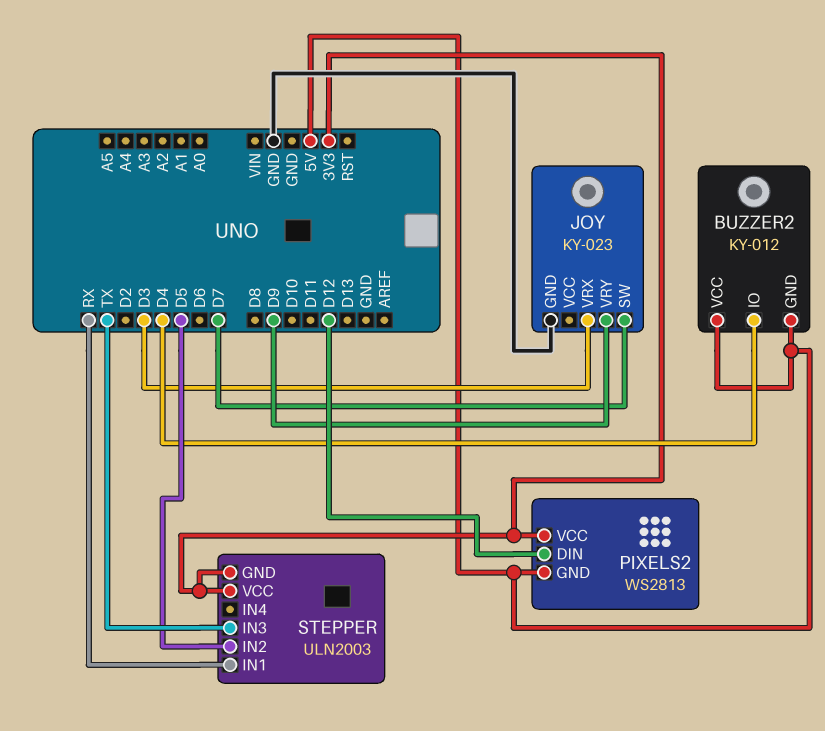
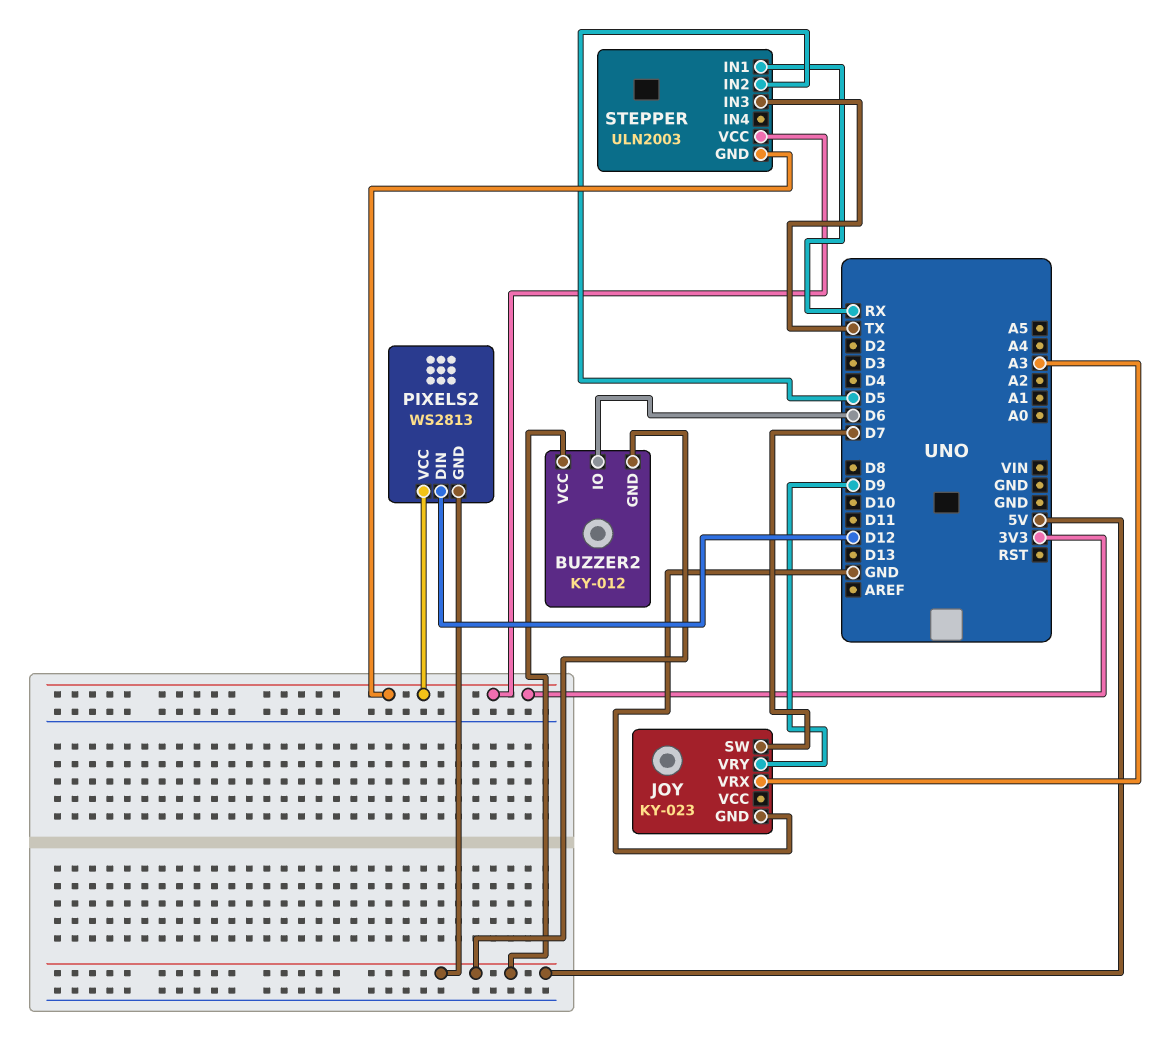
BUZZER2 pin IO: D4 -> D6
JOY pin VRX: D3 -> A3

